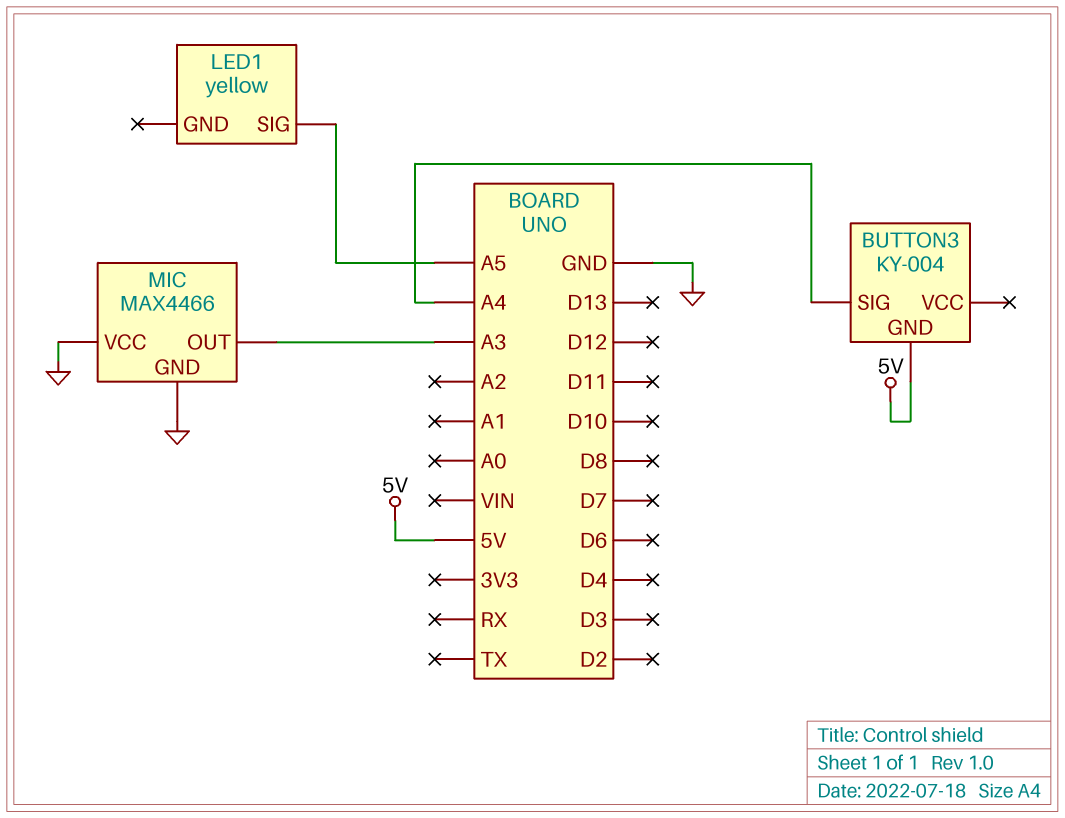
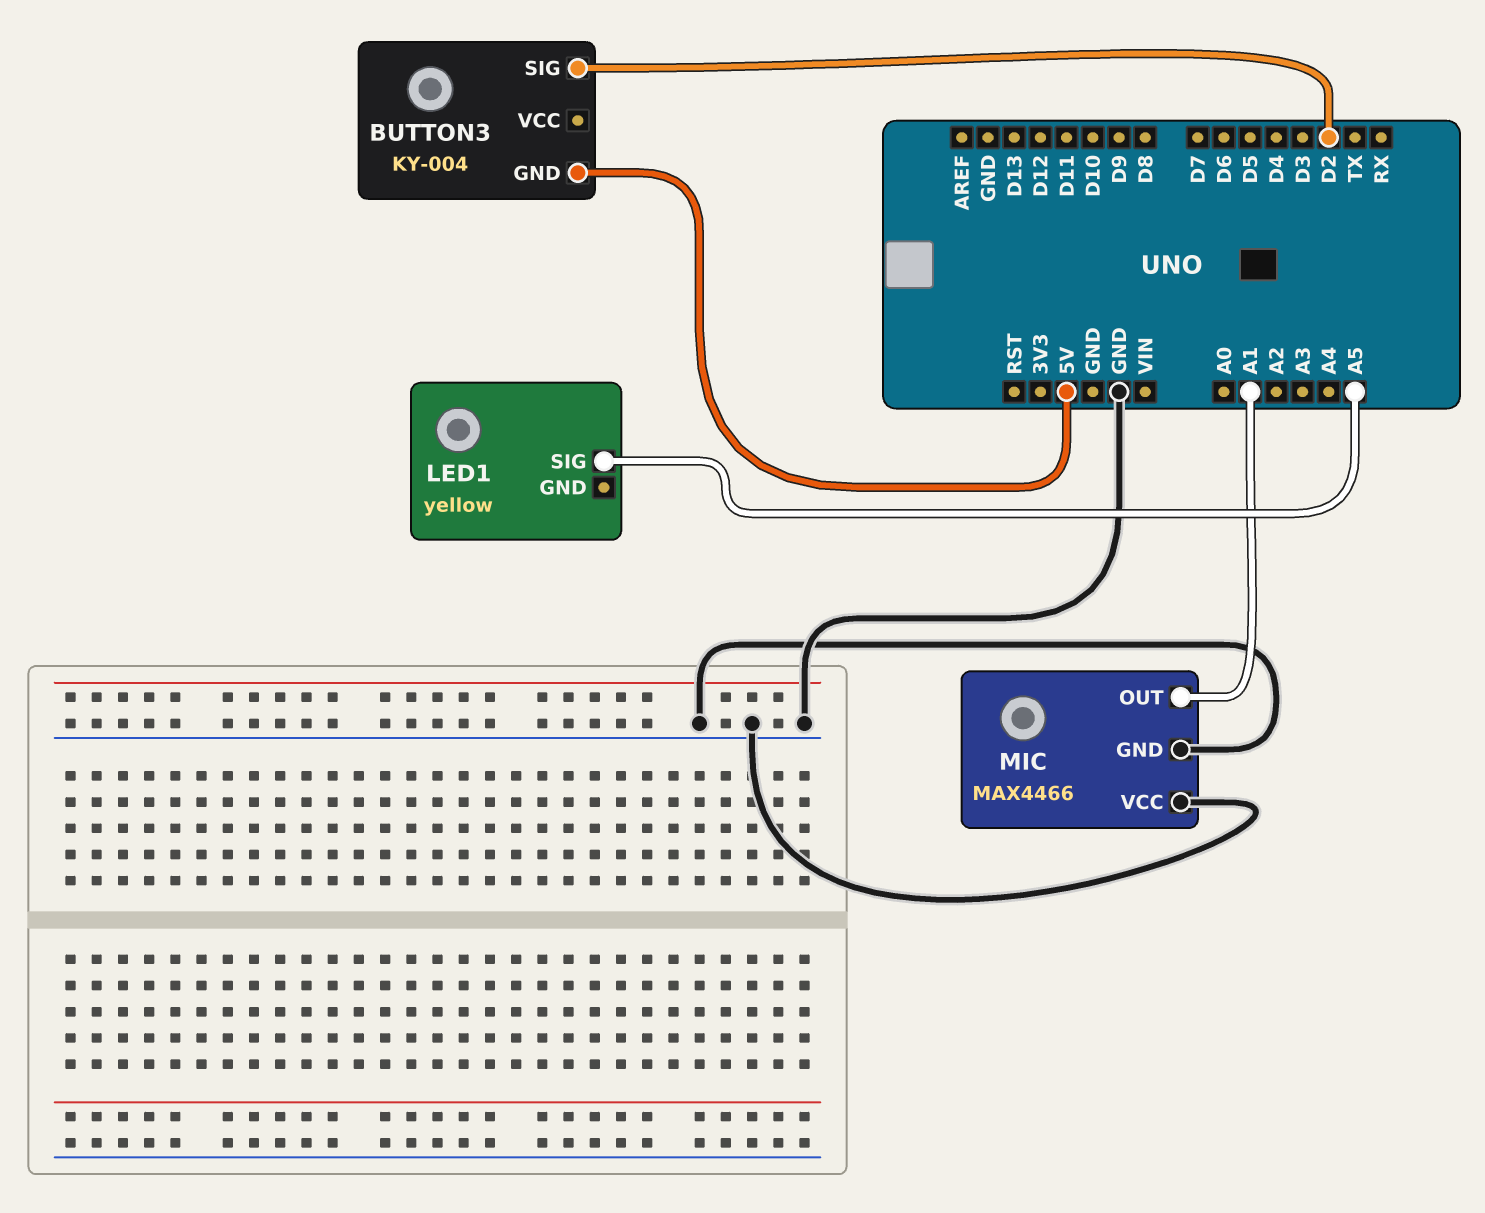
BUTTON3 pin SIG: A4 -> D2
MIC pin OUT: A3 -> A1

